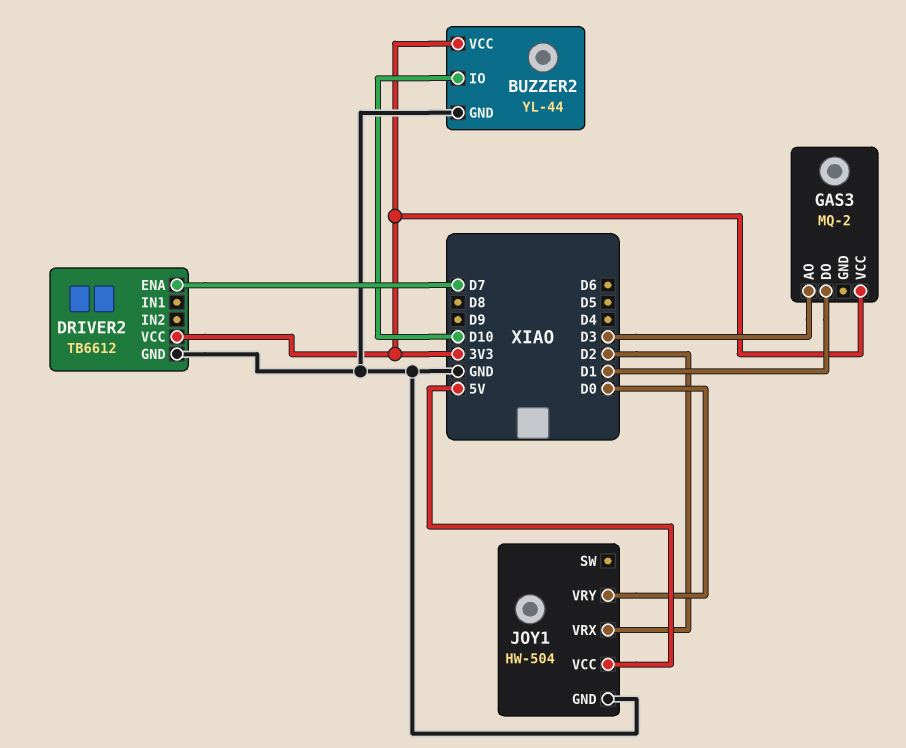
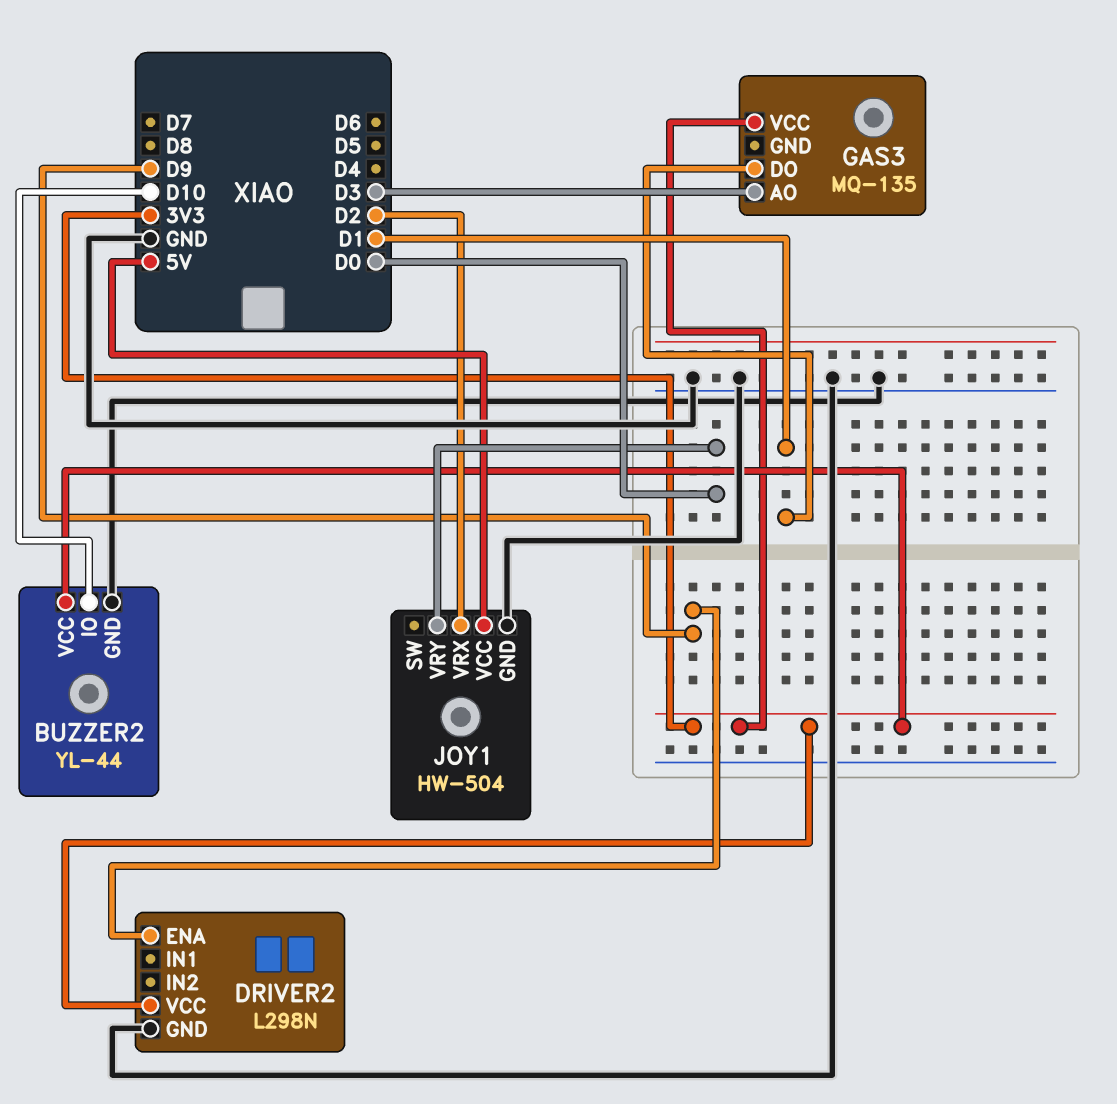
DRIVER2: TB6612 -> L298N
DRIVER2 pin ENA: D7 -> D9
GAS3: MQ-2 -> MQ-135

